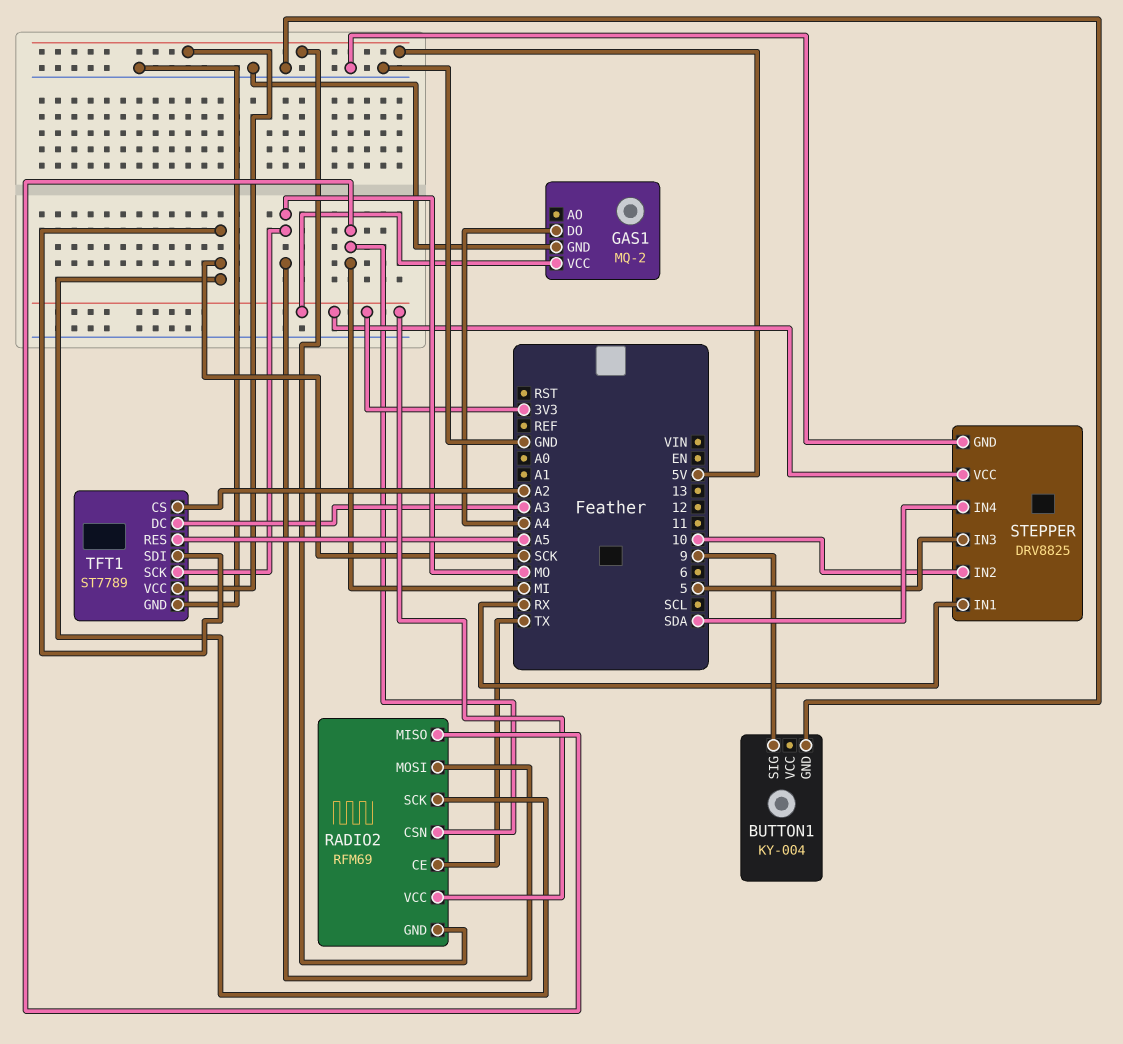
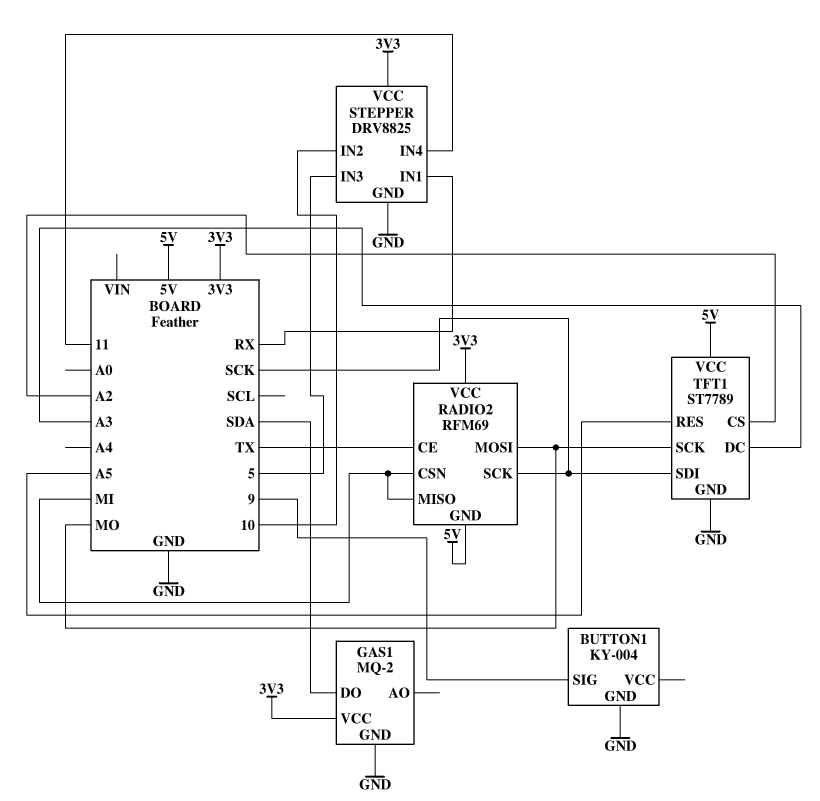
GAS1 pin DO: A4 -> SDA
STEPPER pin IN4: SDA -> 11

